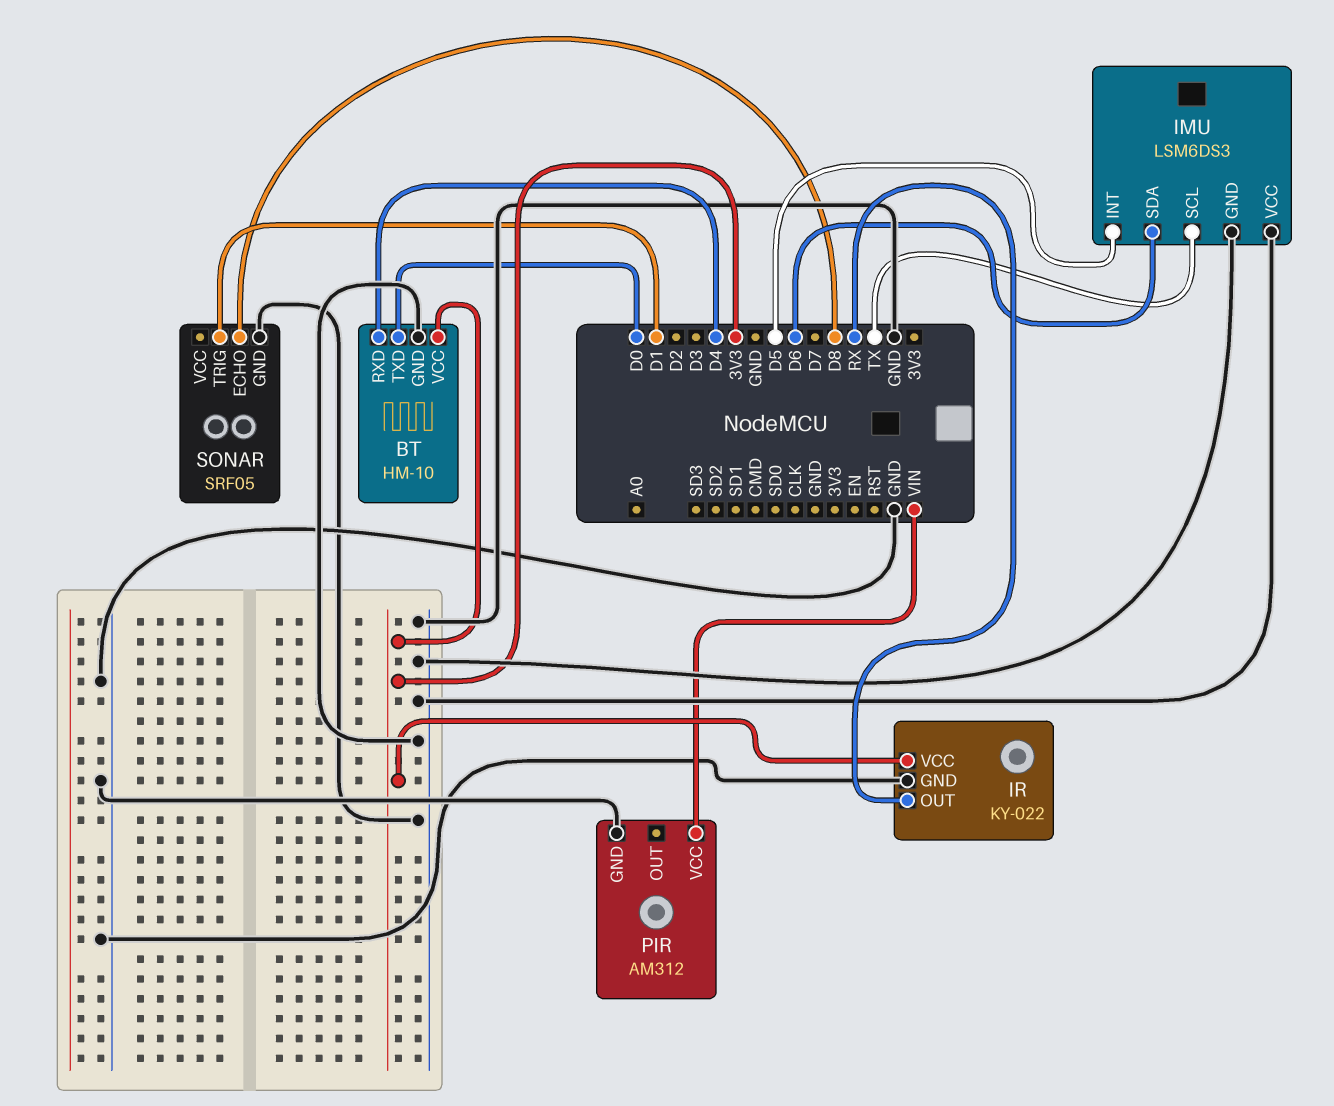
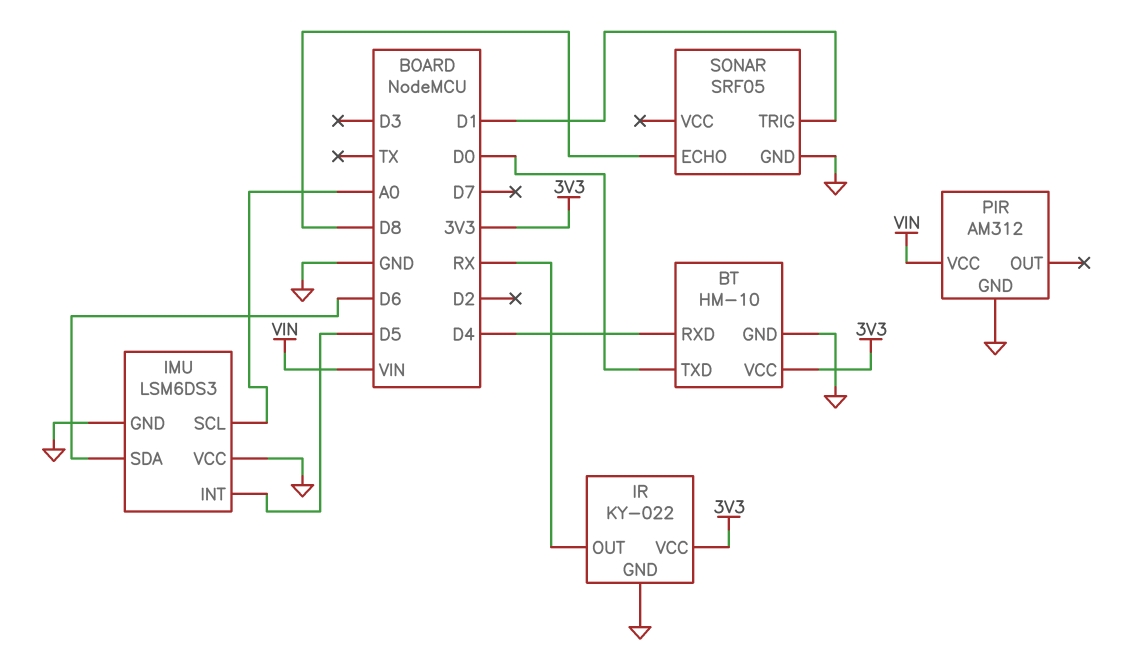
IMU pin SCL: TX -> A0

